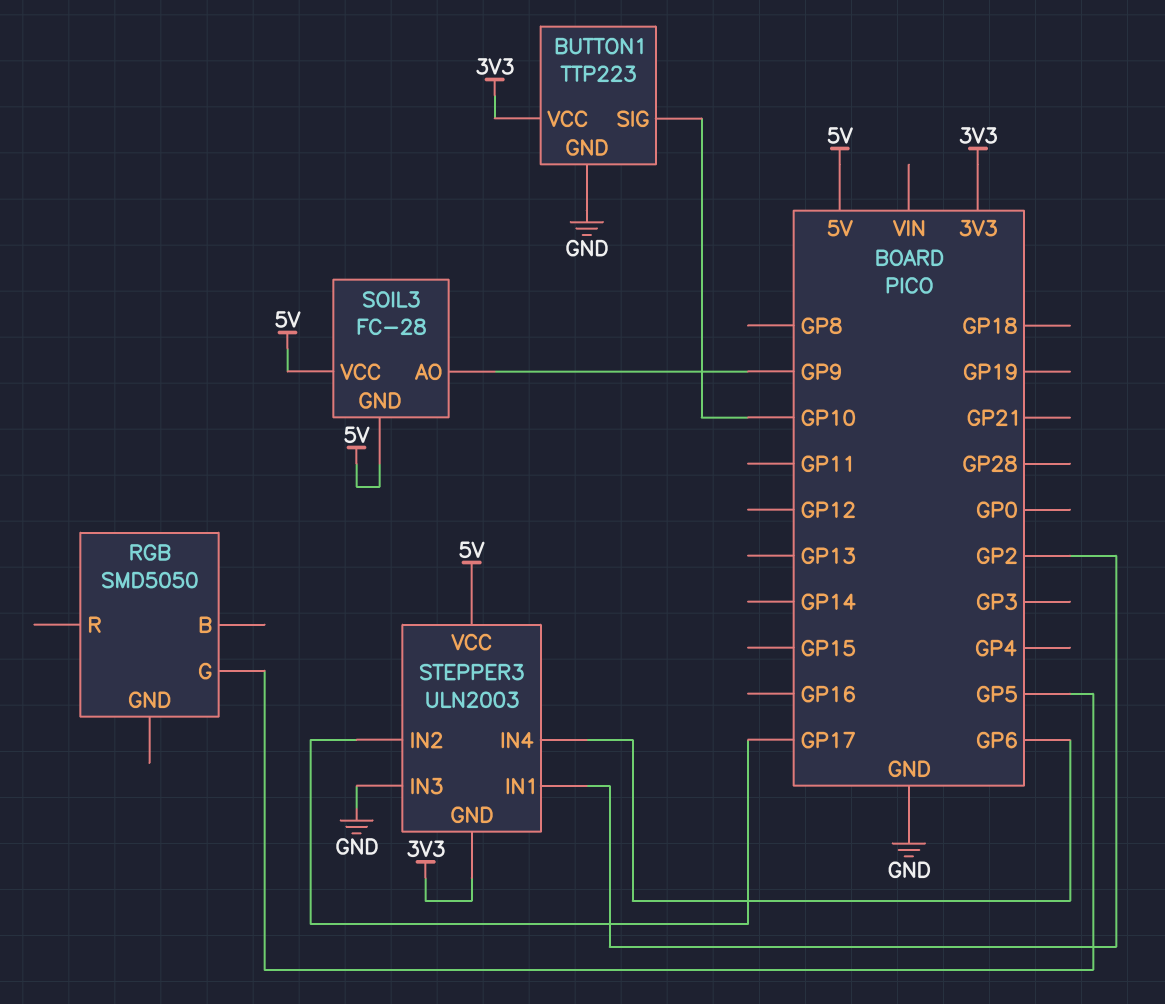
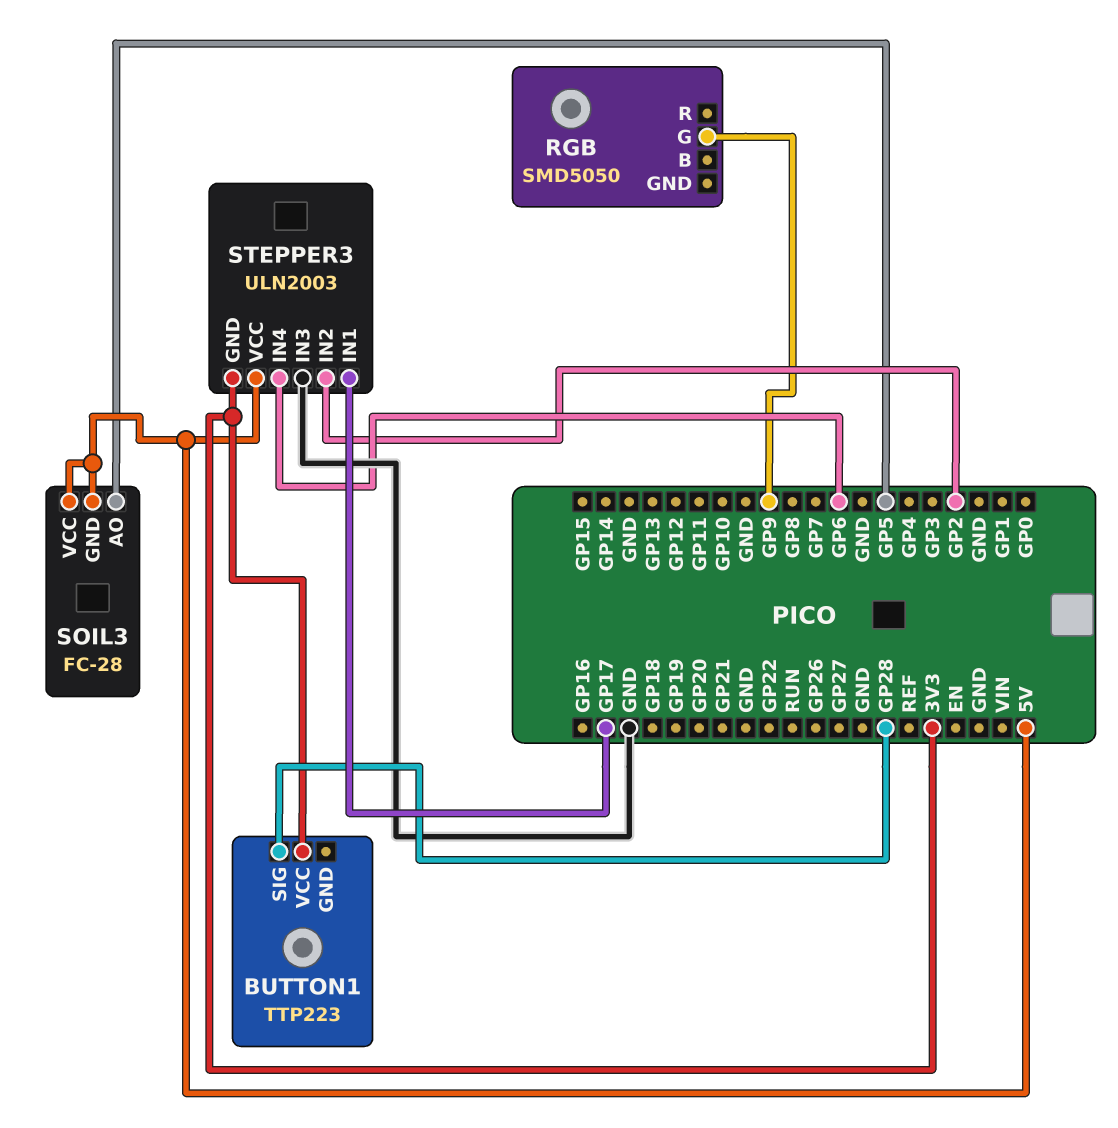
BUTTON1 pin GND: GND -> none
BUTTON1 pin SIG: GP10 -> GP28
RGB pin G: GP5 -> GP9
SOIL3 pin AO: GP9 -> GP5
STEPPER3 pin IN1: GP2 -> GP17
STEPPER3 pin IN2: GP17 -> GP2

